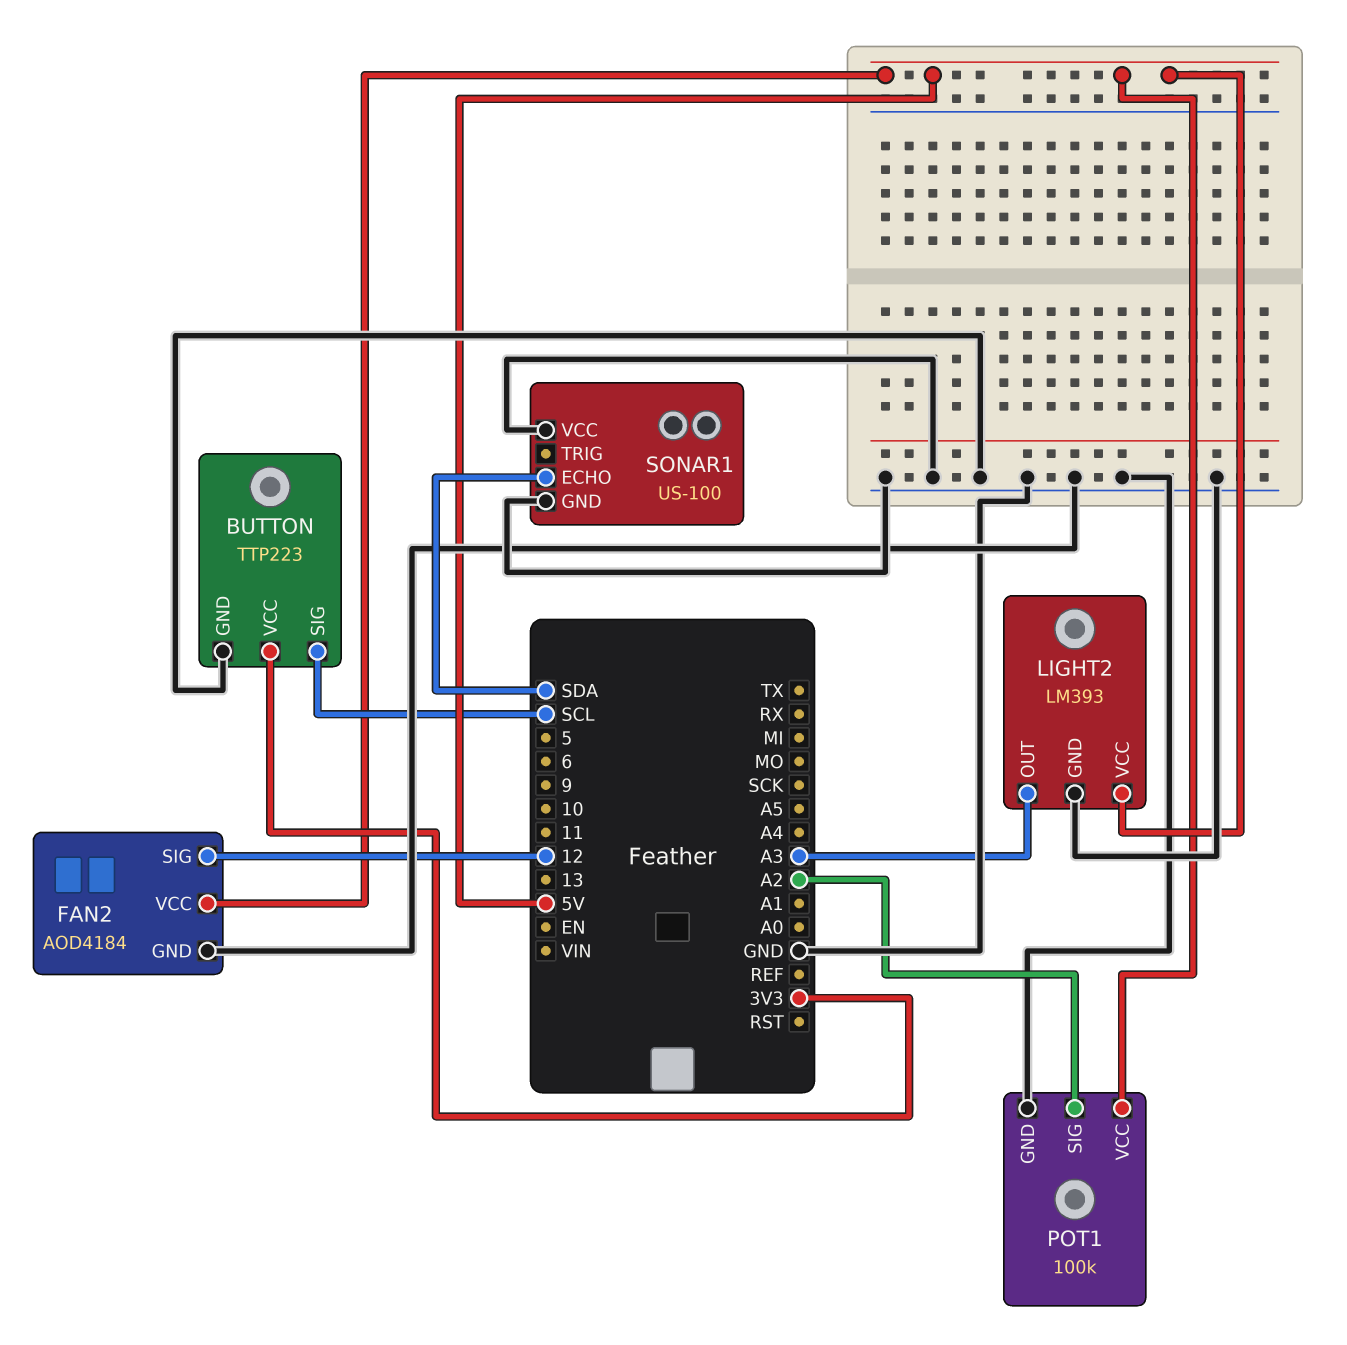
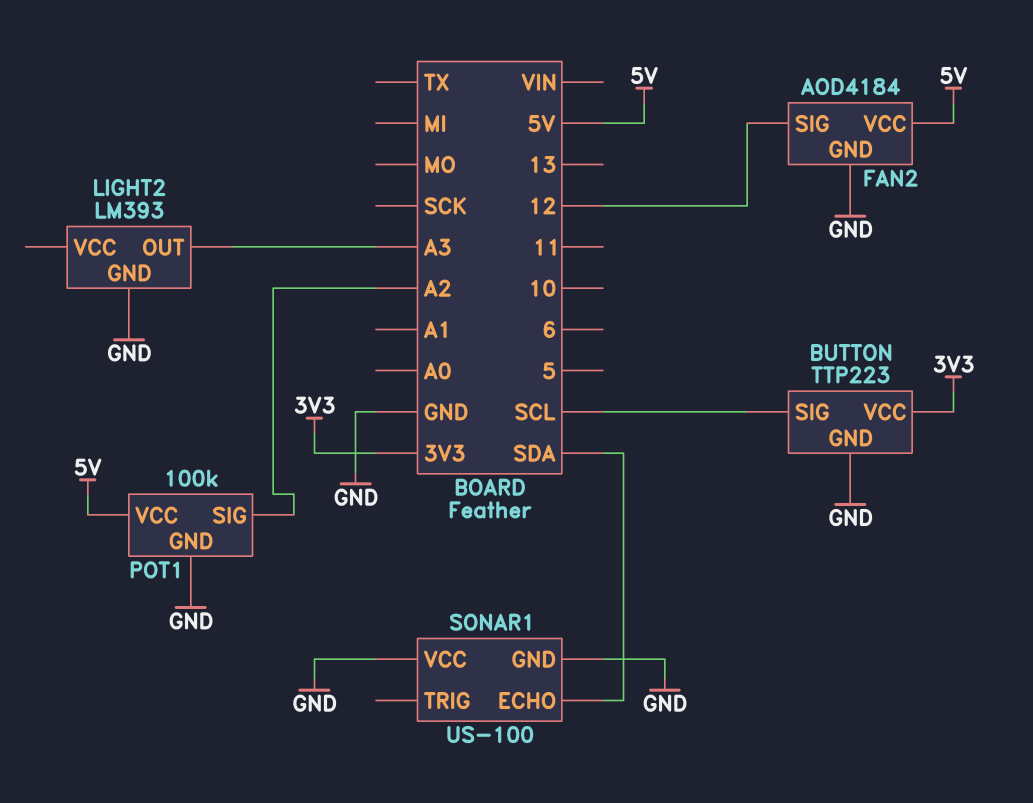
LIGHT2 pin VCC: 5V -> none

